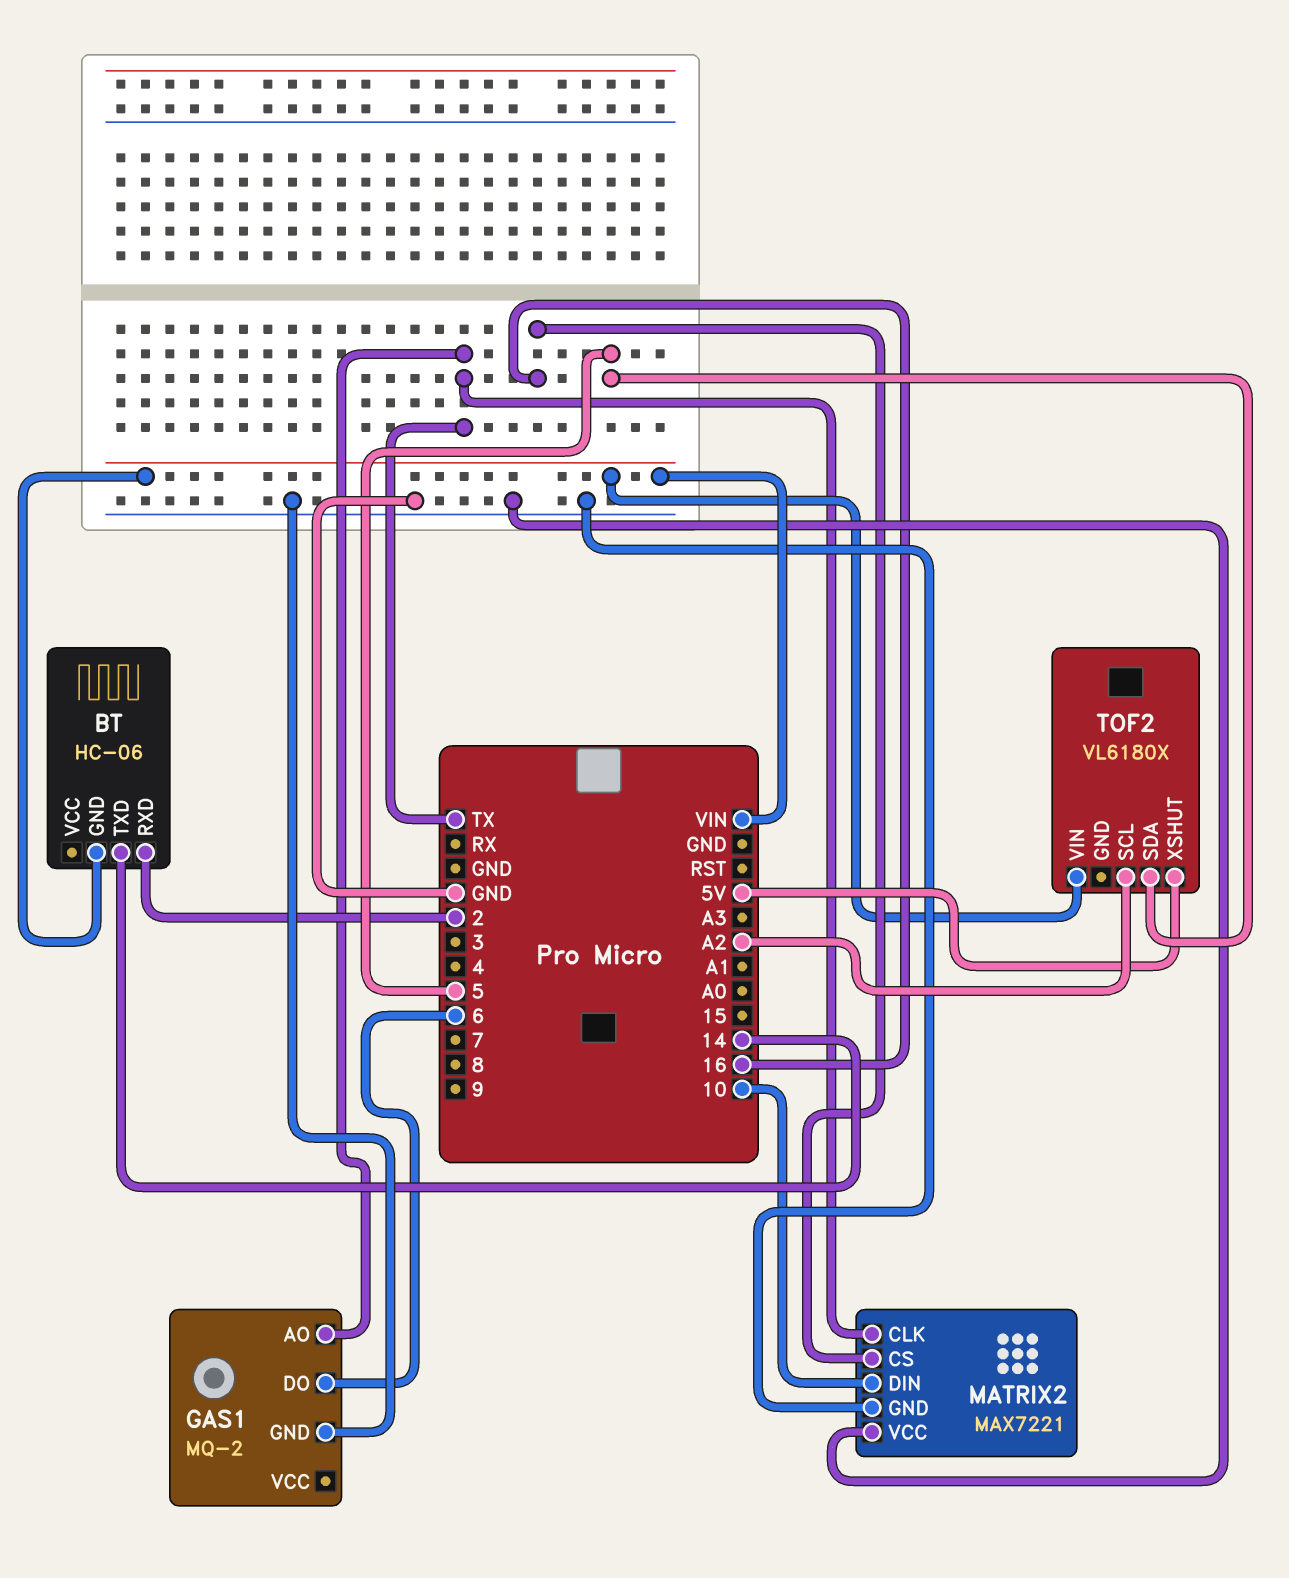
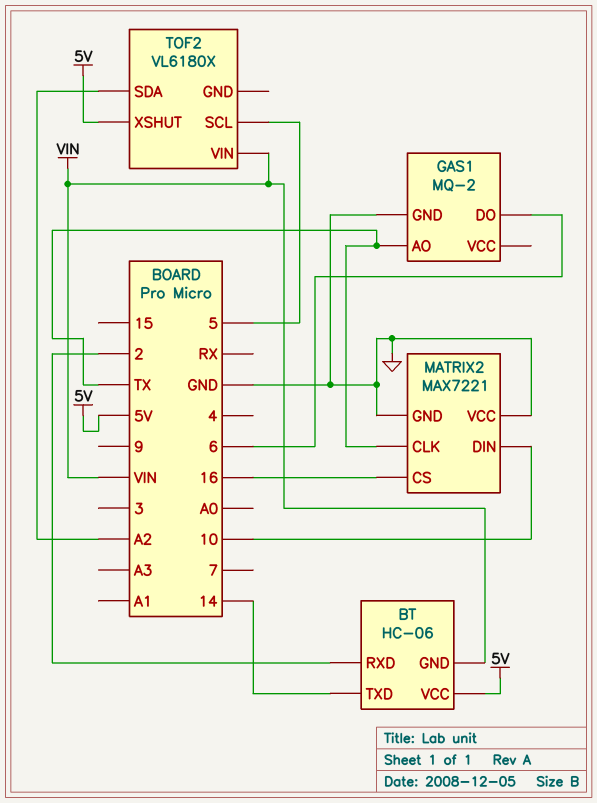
BT pin VCC: none -> 5V
TOF2 pin SCL: A2 -> 5
TOF2 pin SDA: 5 -> A2

